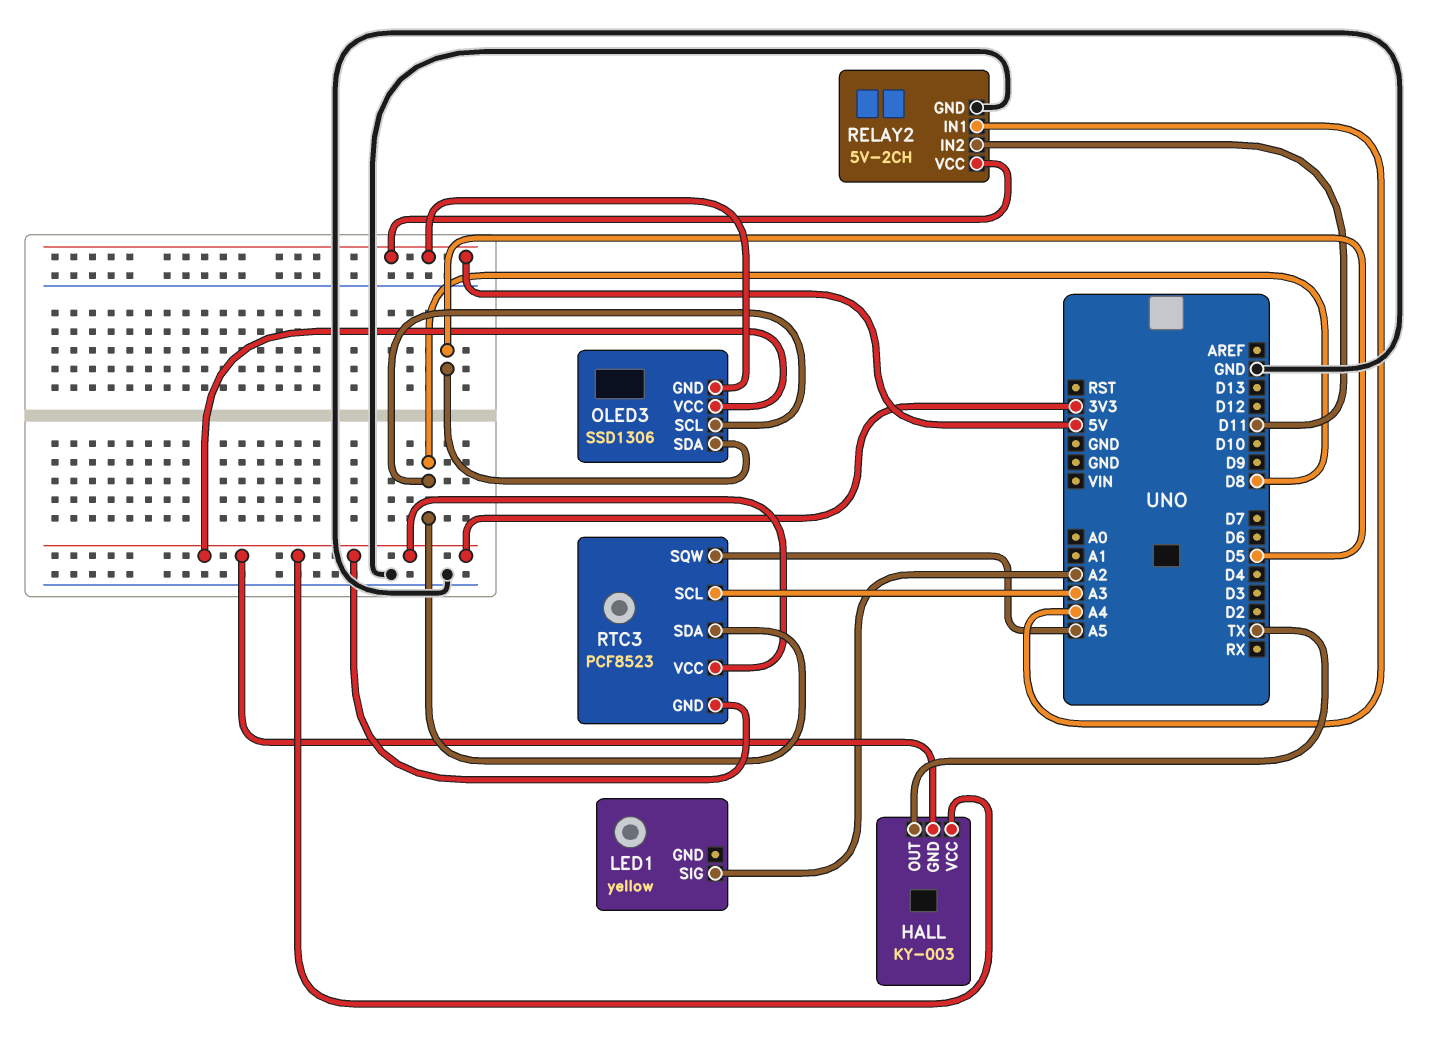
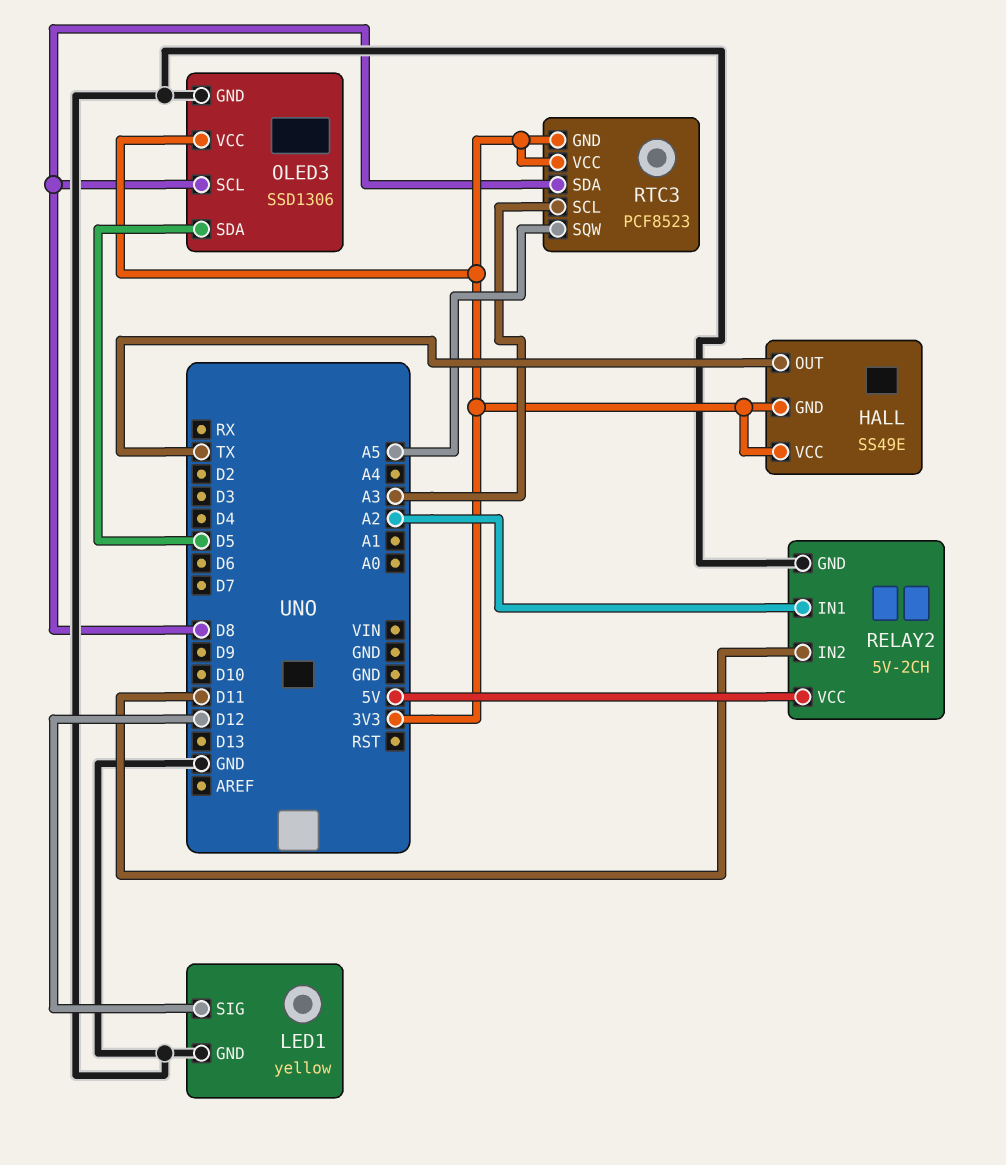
HALL: KY-003 -> SS49E
LED1 pin GND: none -> GND
LED1 pin SIG: A2 -> D12
OLED3 pin GND: 5V -> GND
RELAY2 pin IN1: A4 -> A2

